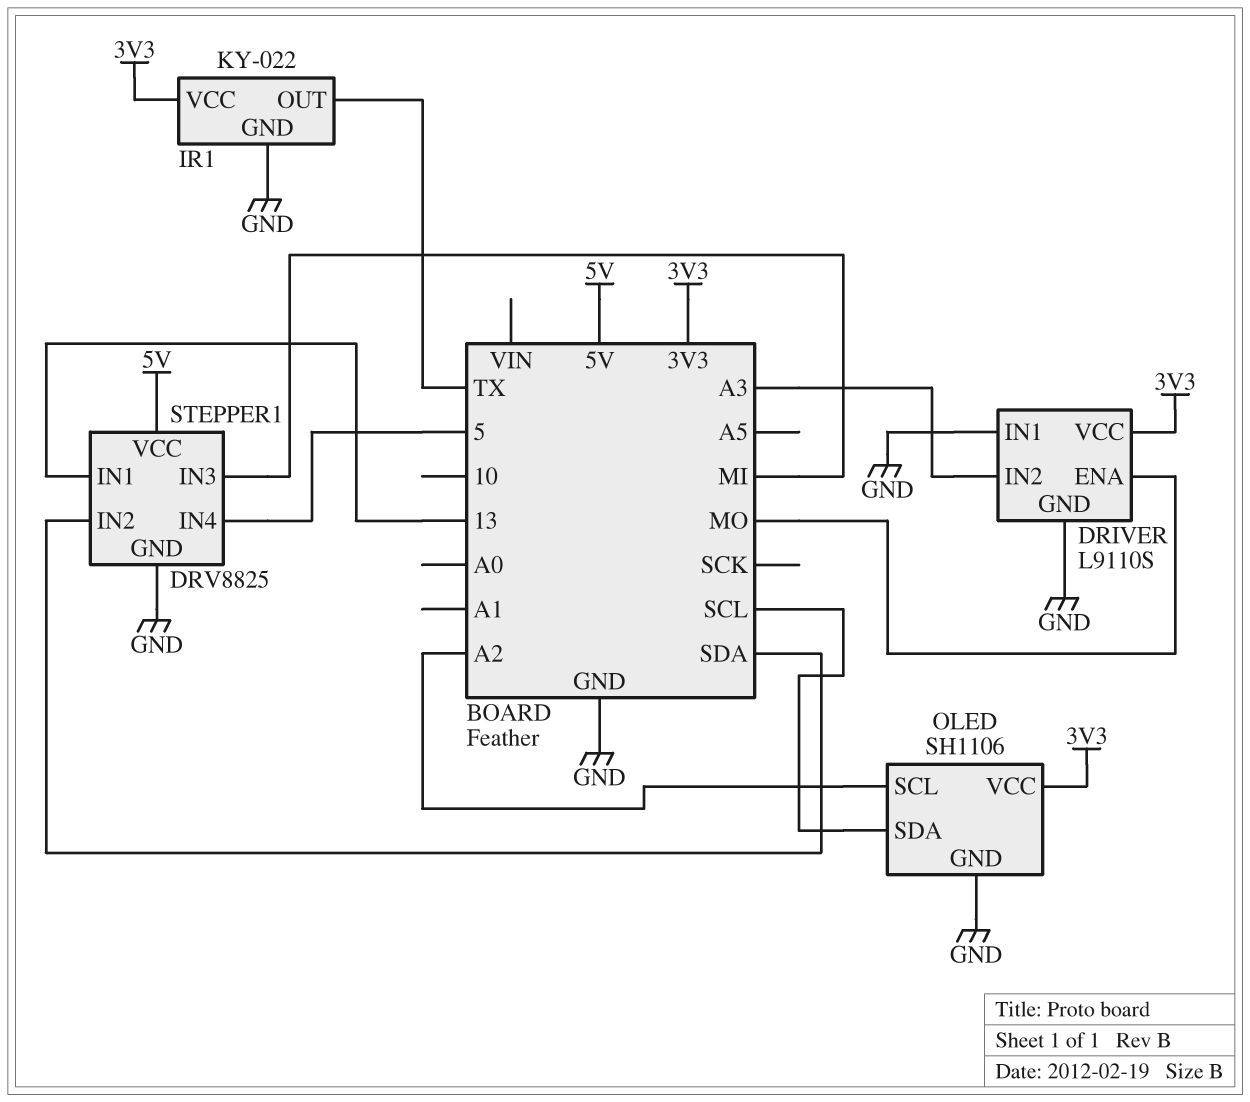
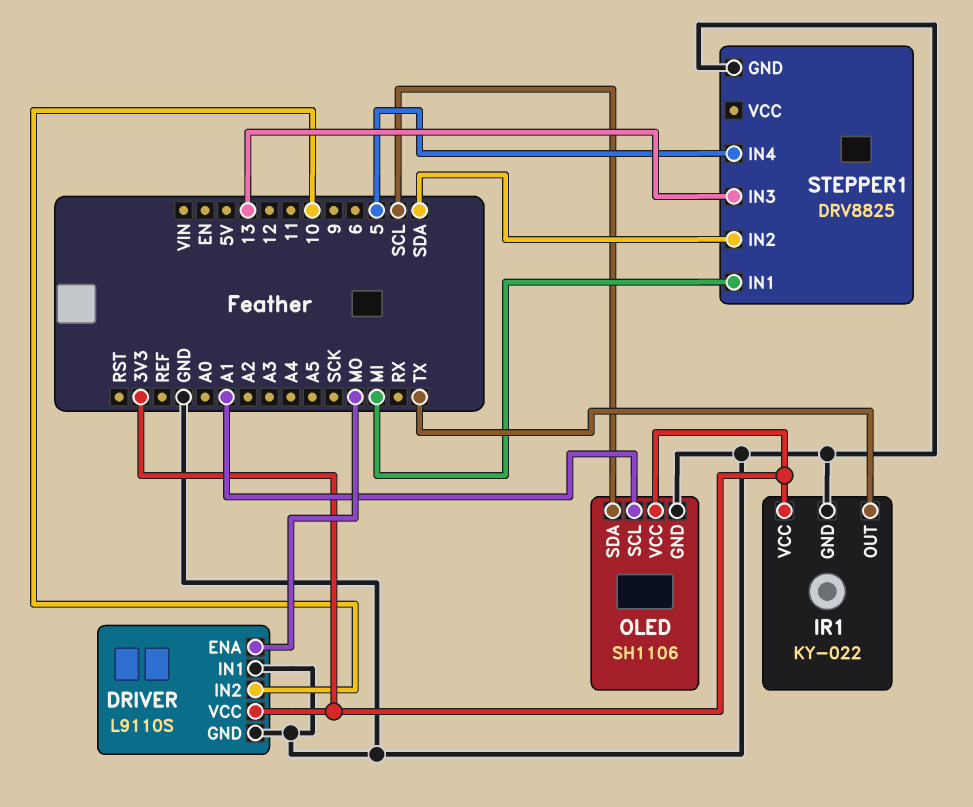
DRIVER pin IN2: A3 -> 10
OLED pin SCL: A2 -> A1
STEPPER1 pin IN1: 13 -> MI
STEPPER1 pin IN3: MI -> 13
STEPPER1 pin VCC: 5V -> none

